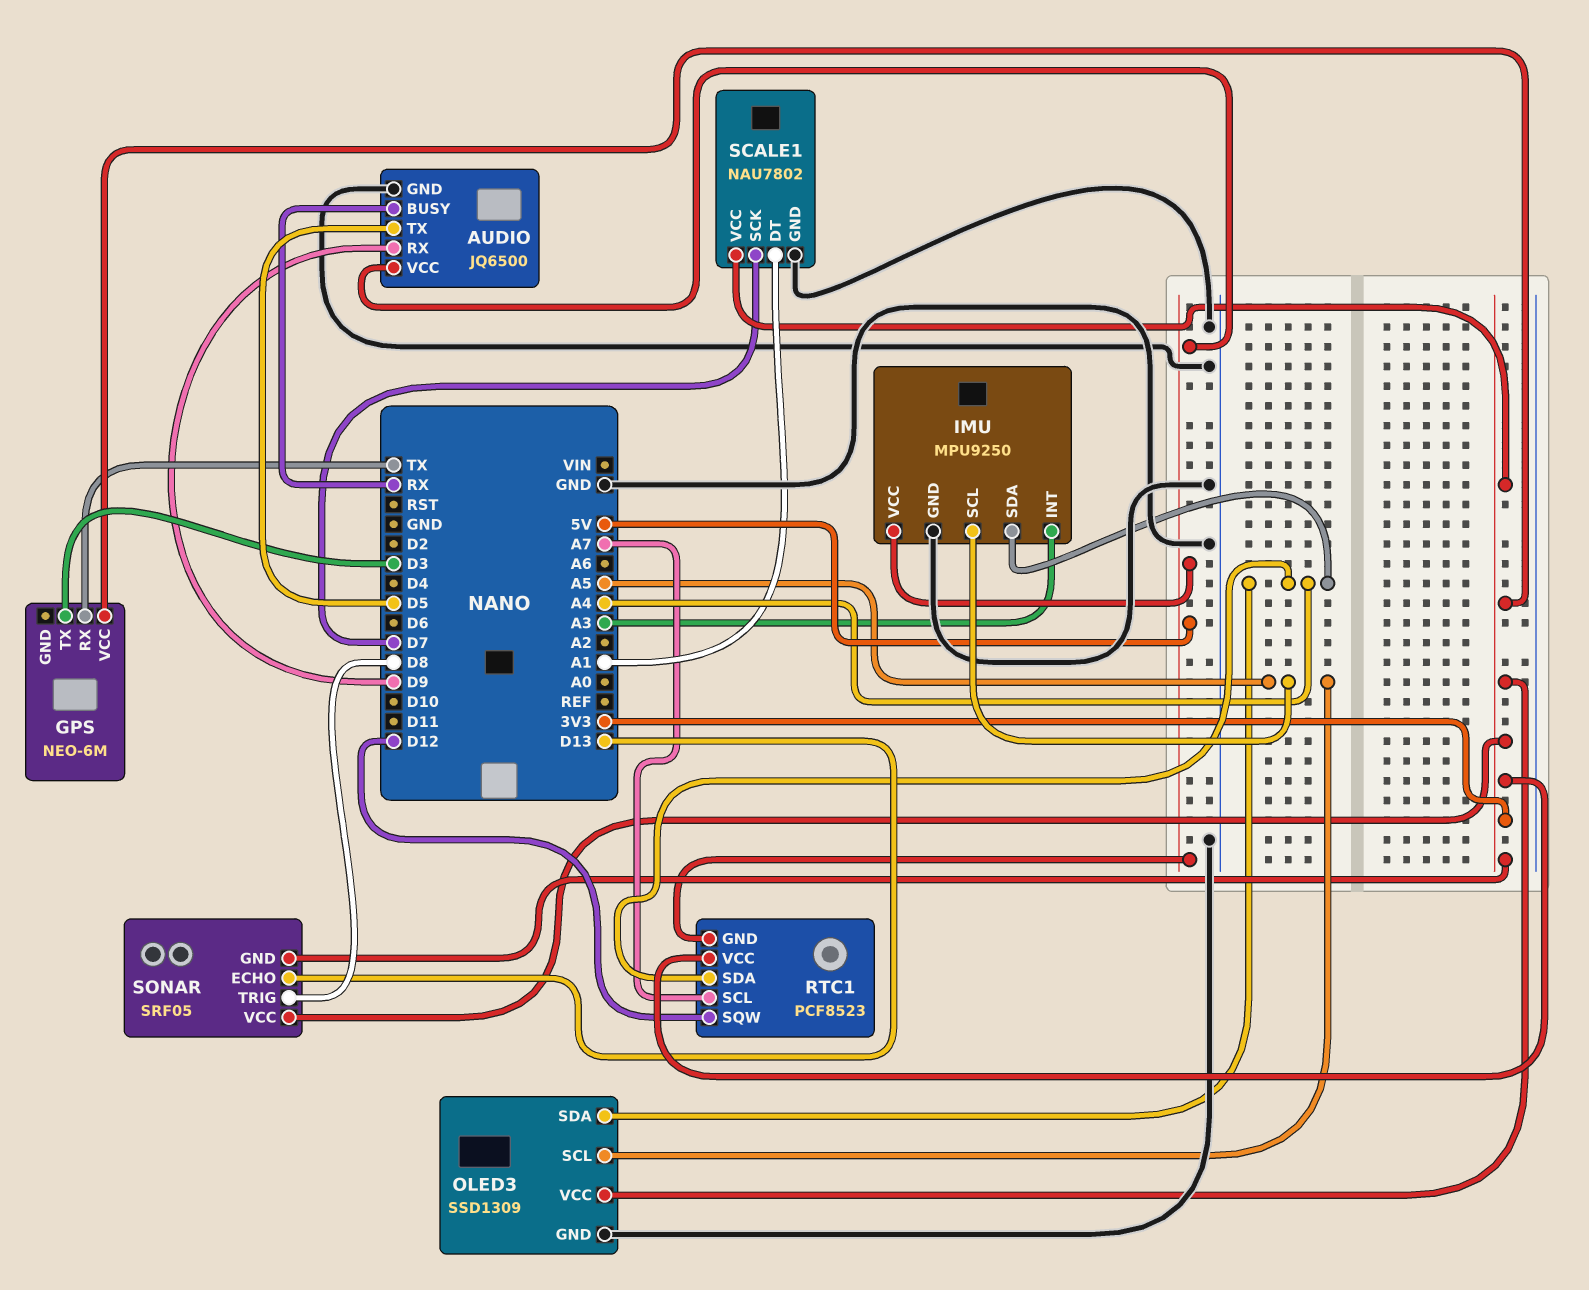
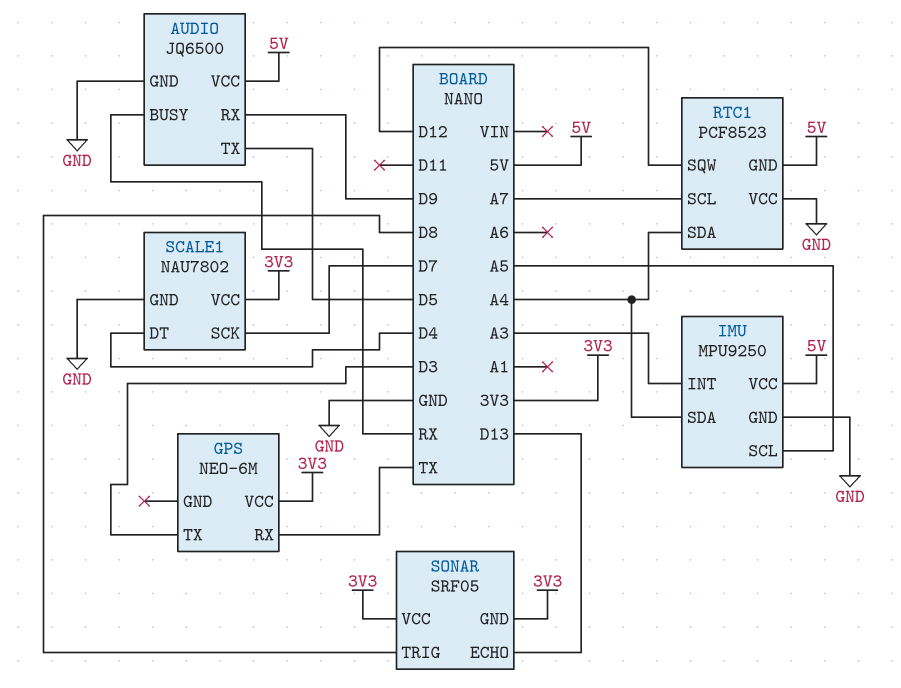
OLED3: SSD1309 -> none
OLED3 pin GND: GND -> none
OLED3 pin SCL: A5 -> none
OLED3 pin SDA: A4 -> none
OLED3 pin VCC: 3V3 -> none
RTC1 pin VCC: 3V3 -> GND
SCALE1 pin DT: A1 -> D4

